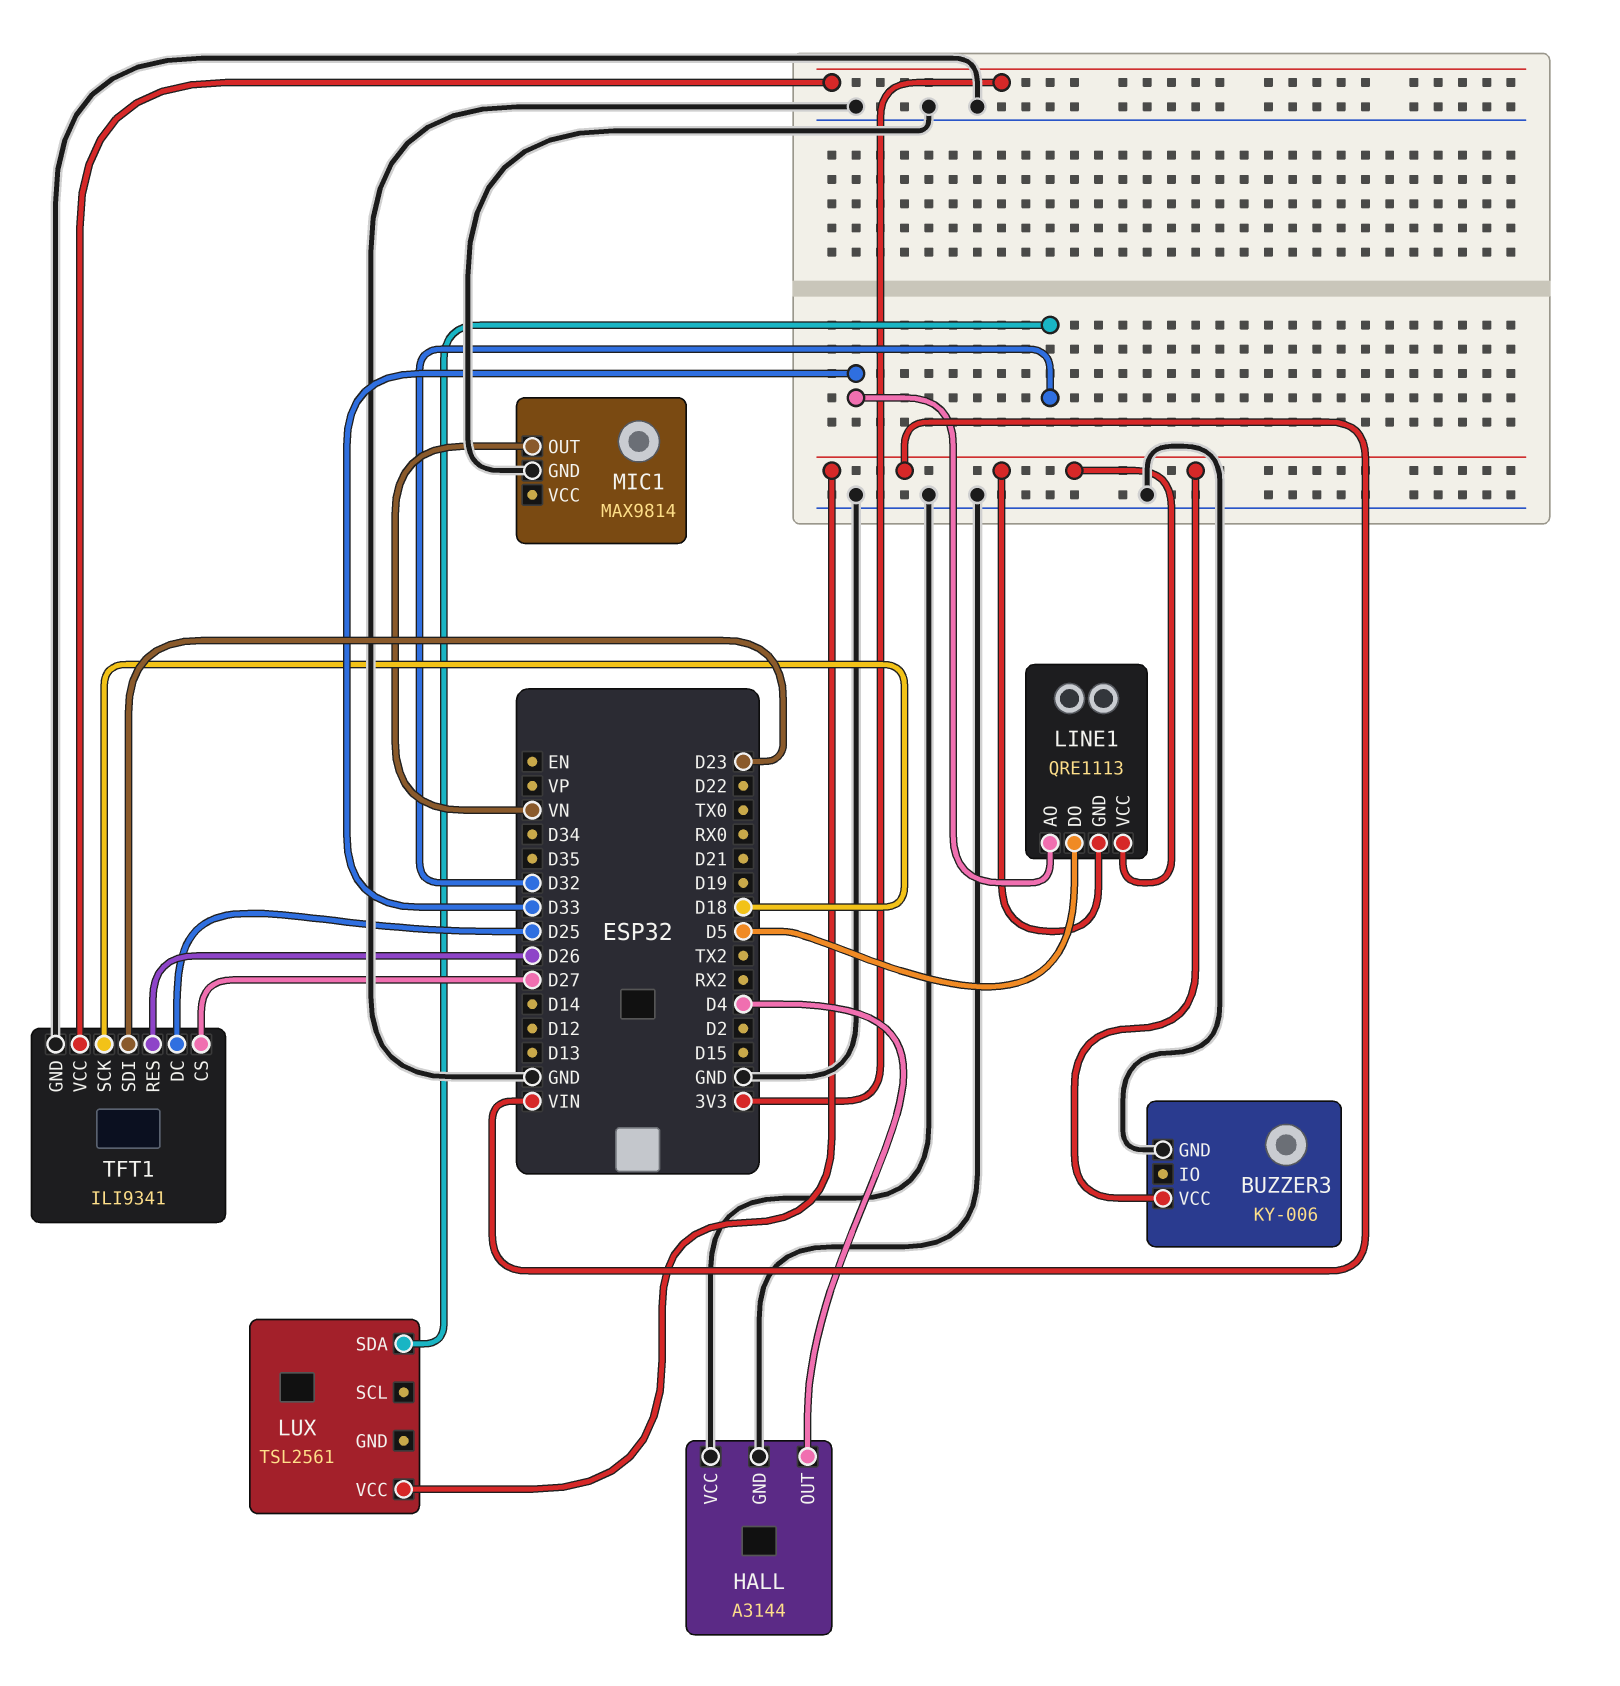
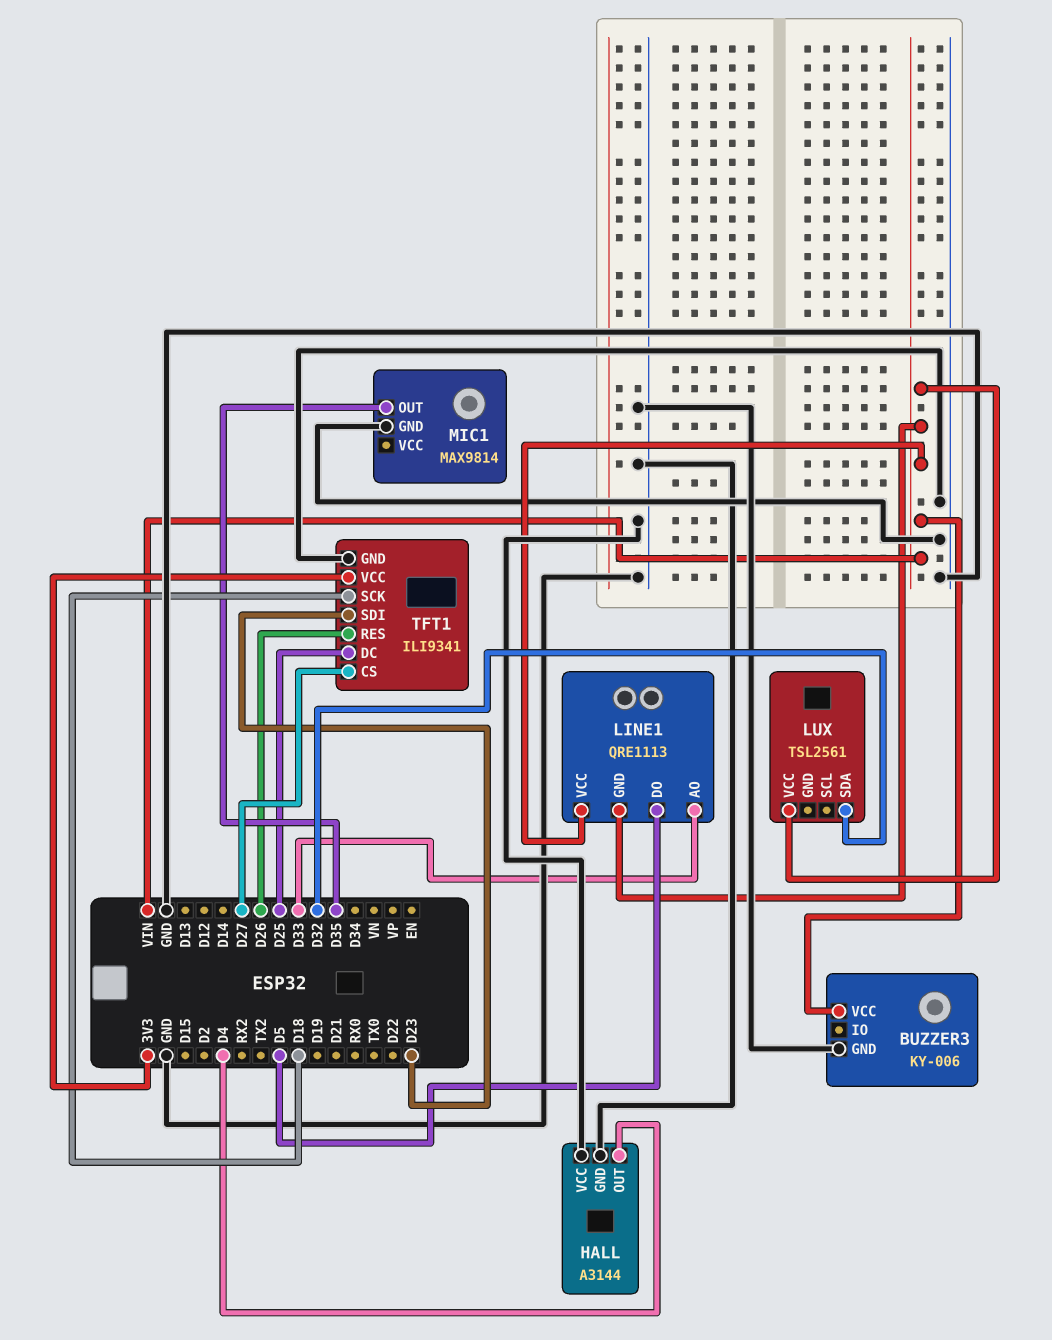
MIC1 pin OUT: VN -> D35

